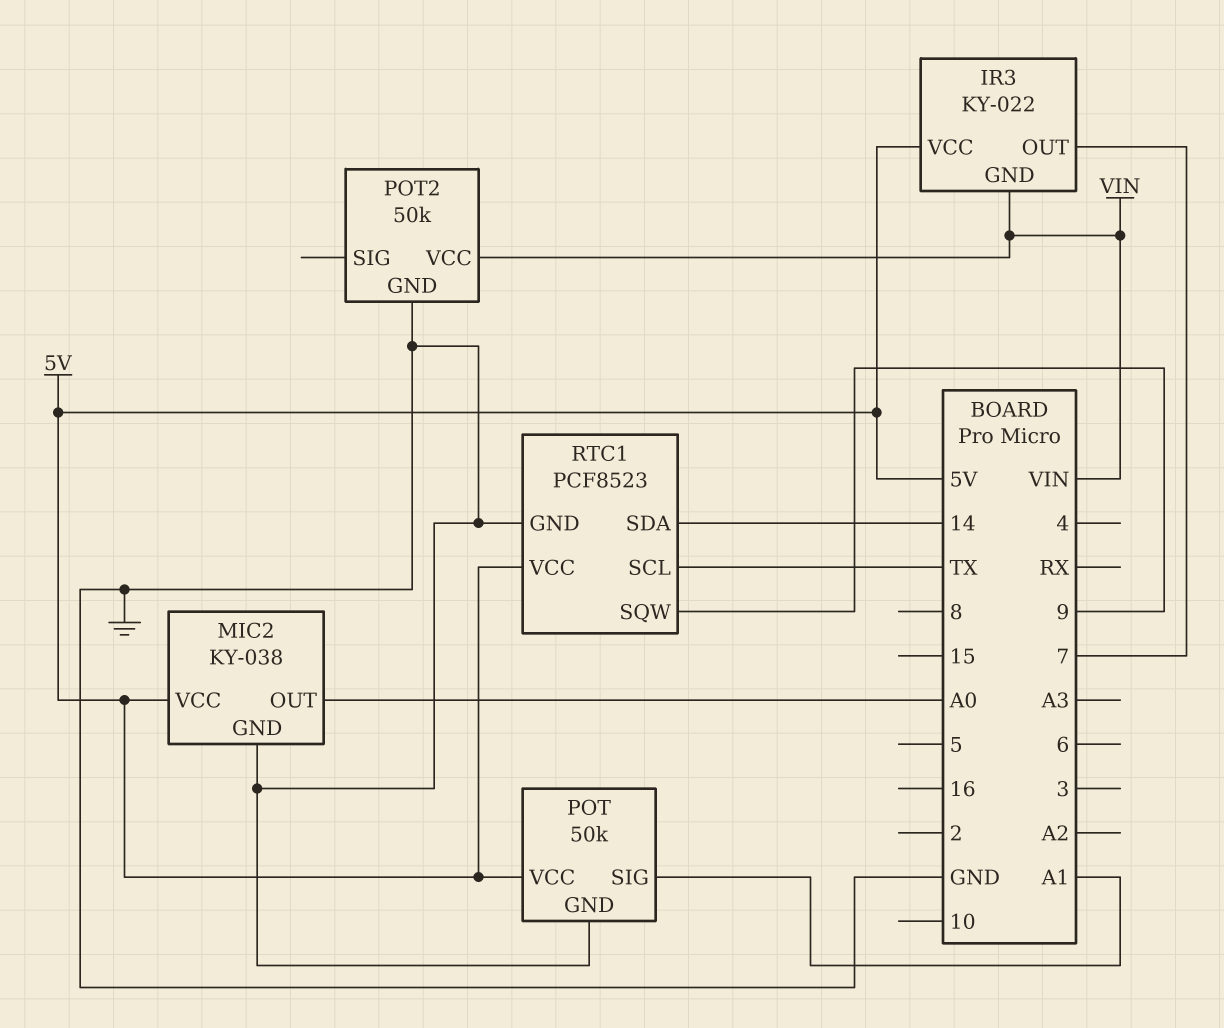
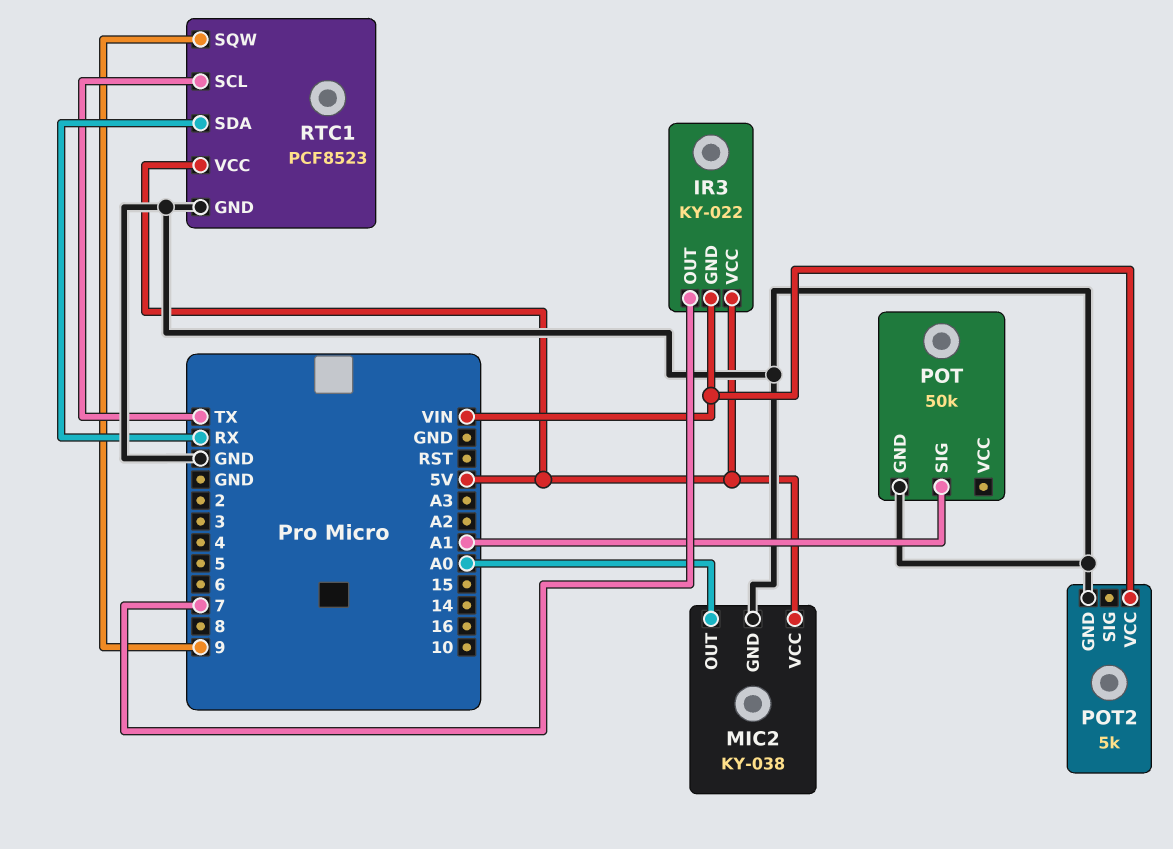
POT pin VCC: 5V -> none
POT2: 50k -> 5k
RTC1 pin SDA: 14 -> RX

